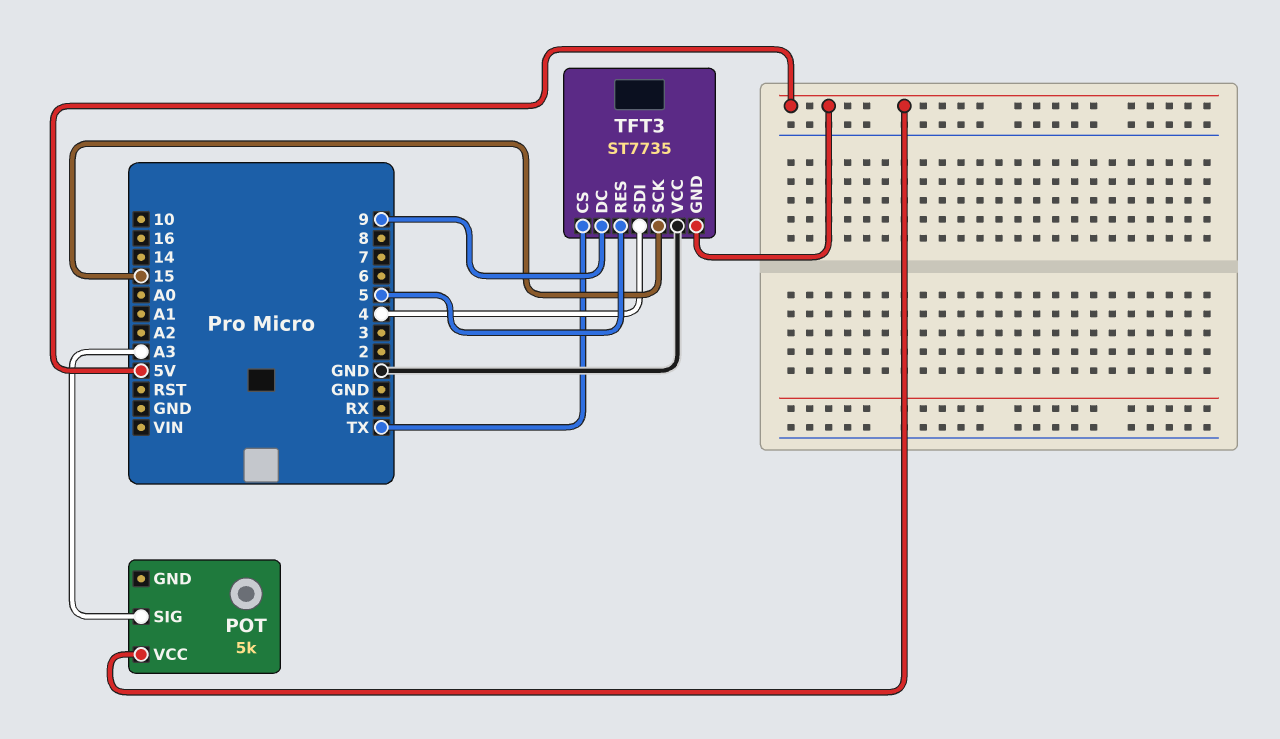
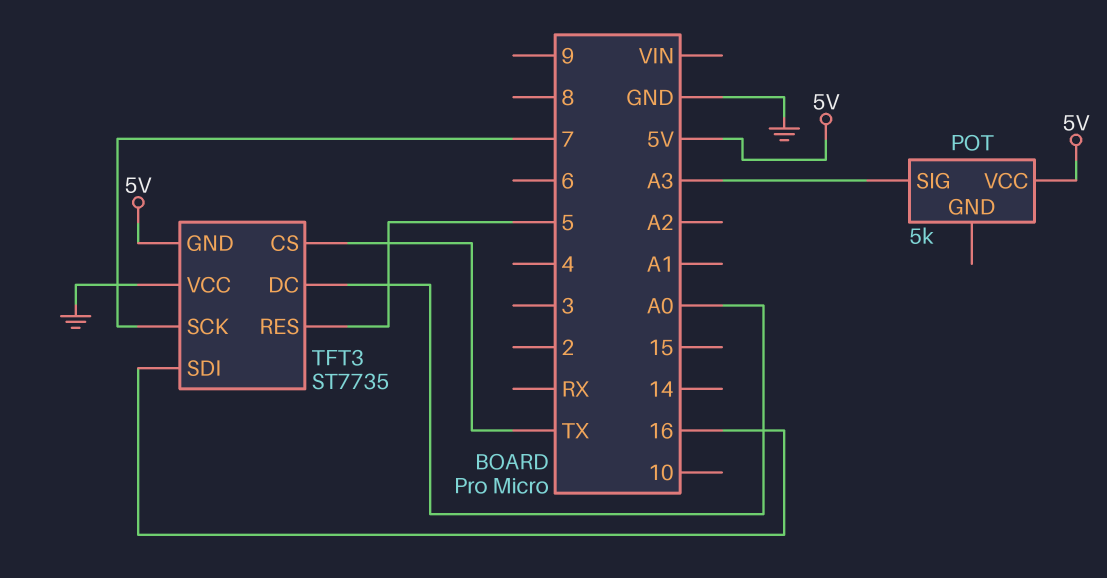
TFT3 pin DC: 9 -> A0
TFT3 pin SCK: 15 -> 7
TFT3 pin SDI: 4 -> 16

